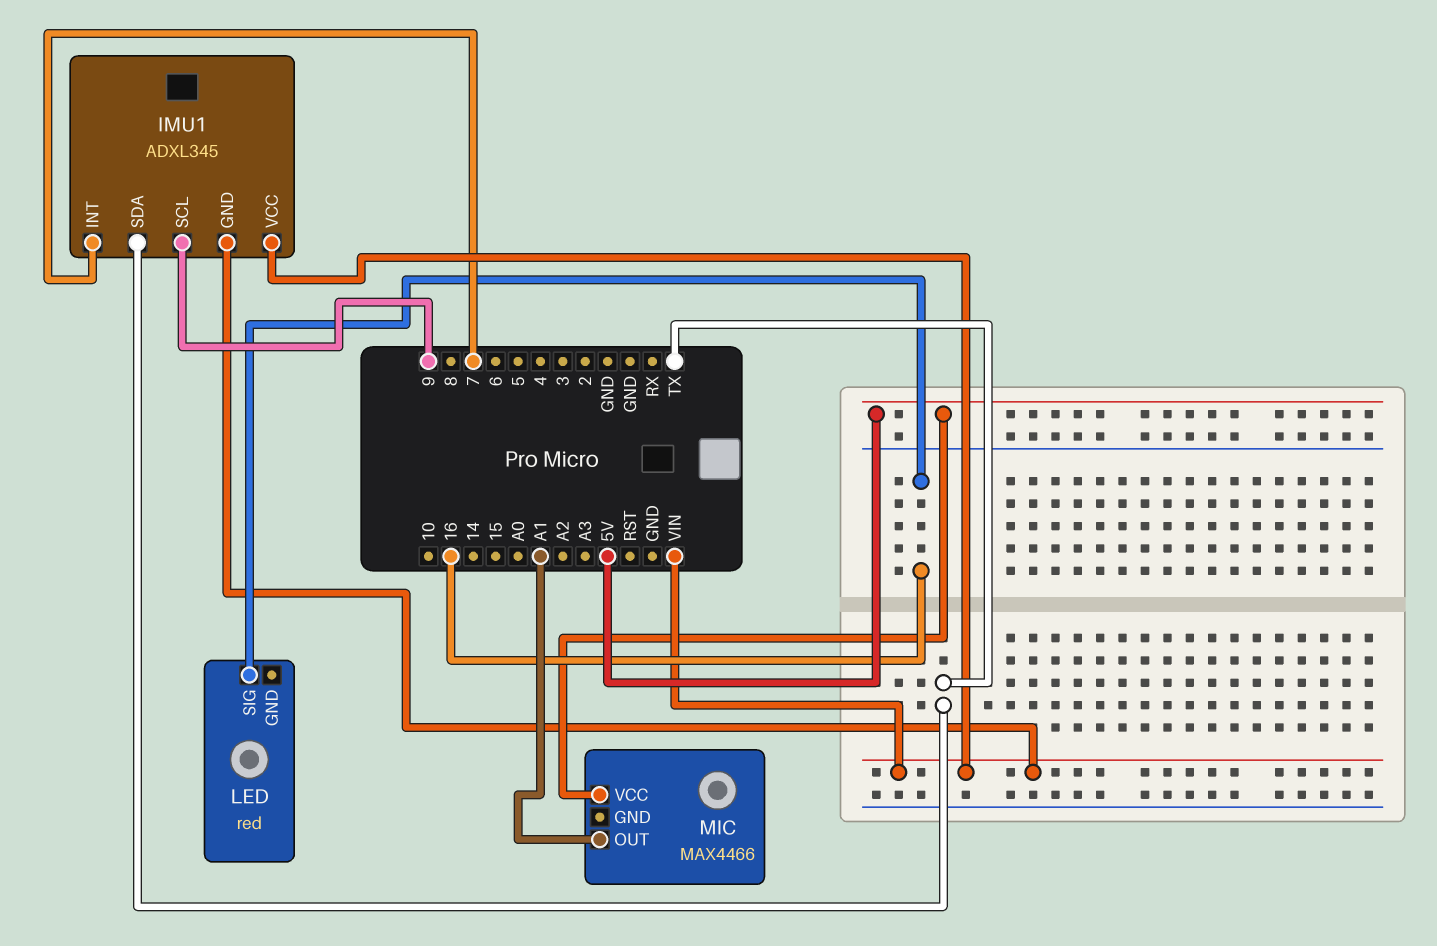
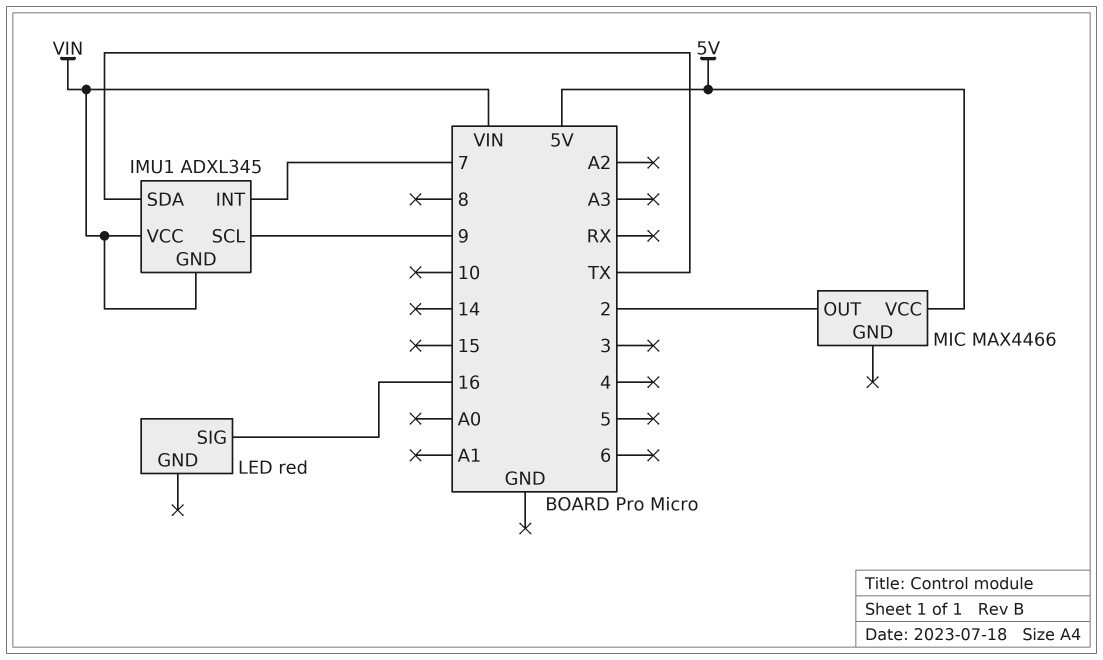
MIC pin OUT: A1 -> 2

